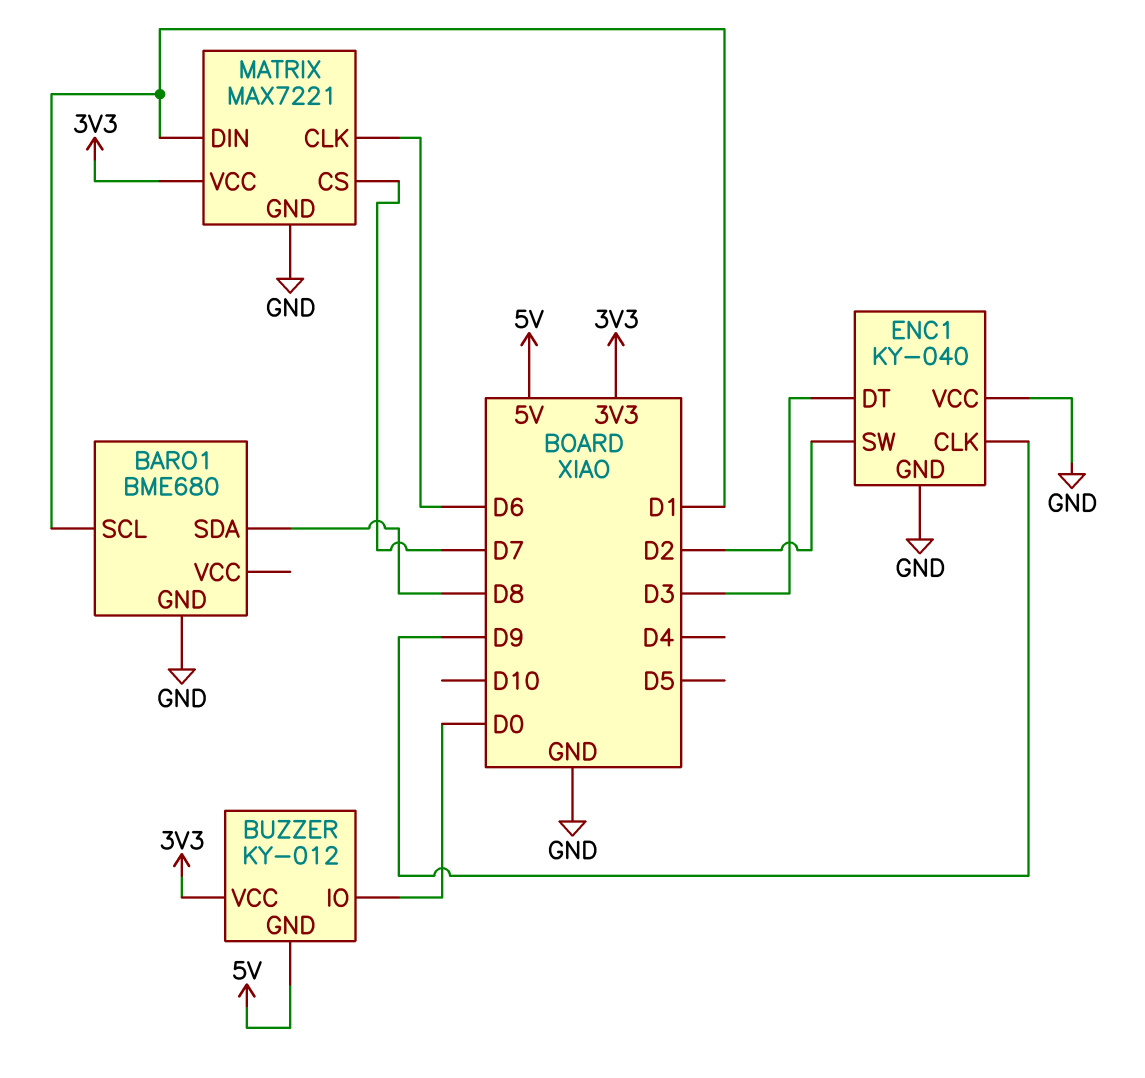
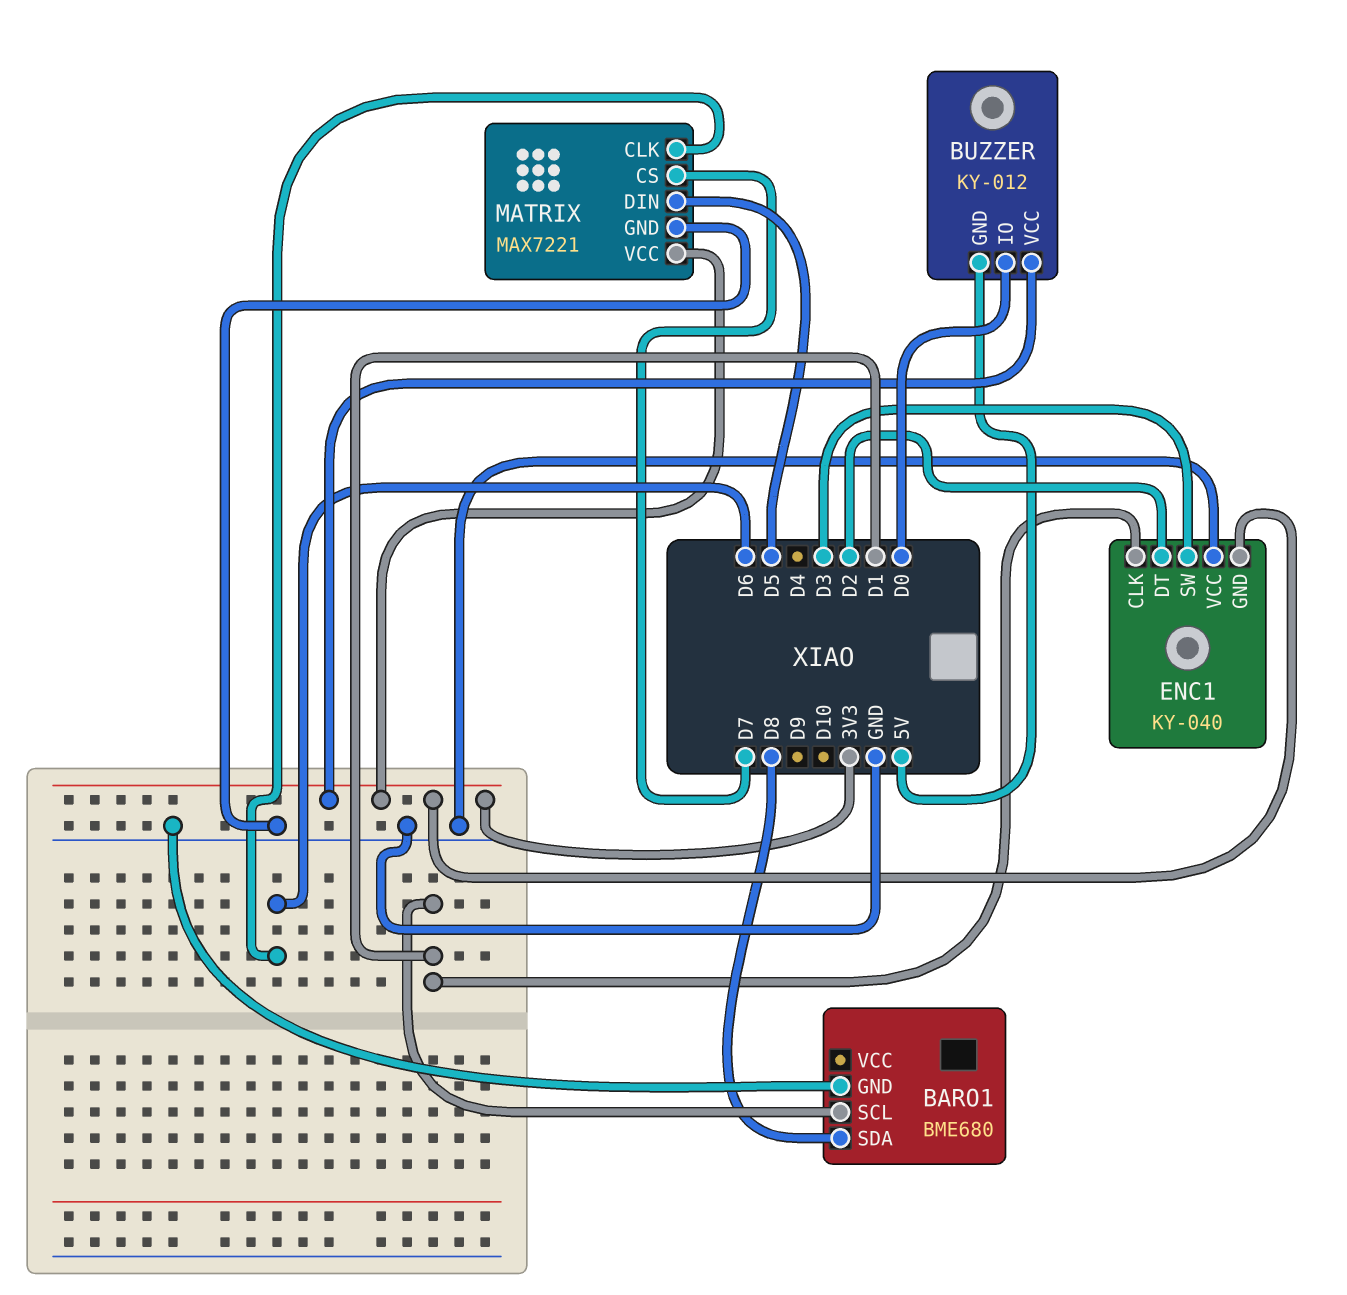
ENC1 pin CLK: D9 -> D1
ENC1 pin DT: D3 -> D2
ENC1 pin GND: GND -> 3V3
ENC1 pin SW: D2 -> D3
MATRIX pin DIN: D1 -> D5

